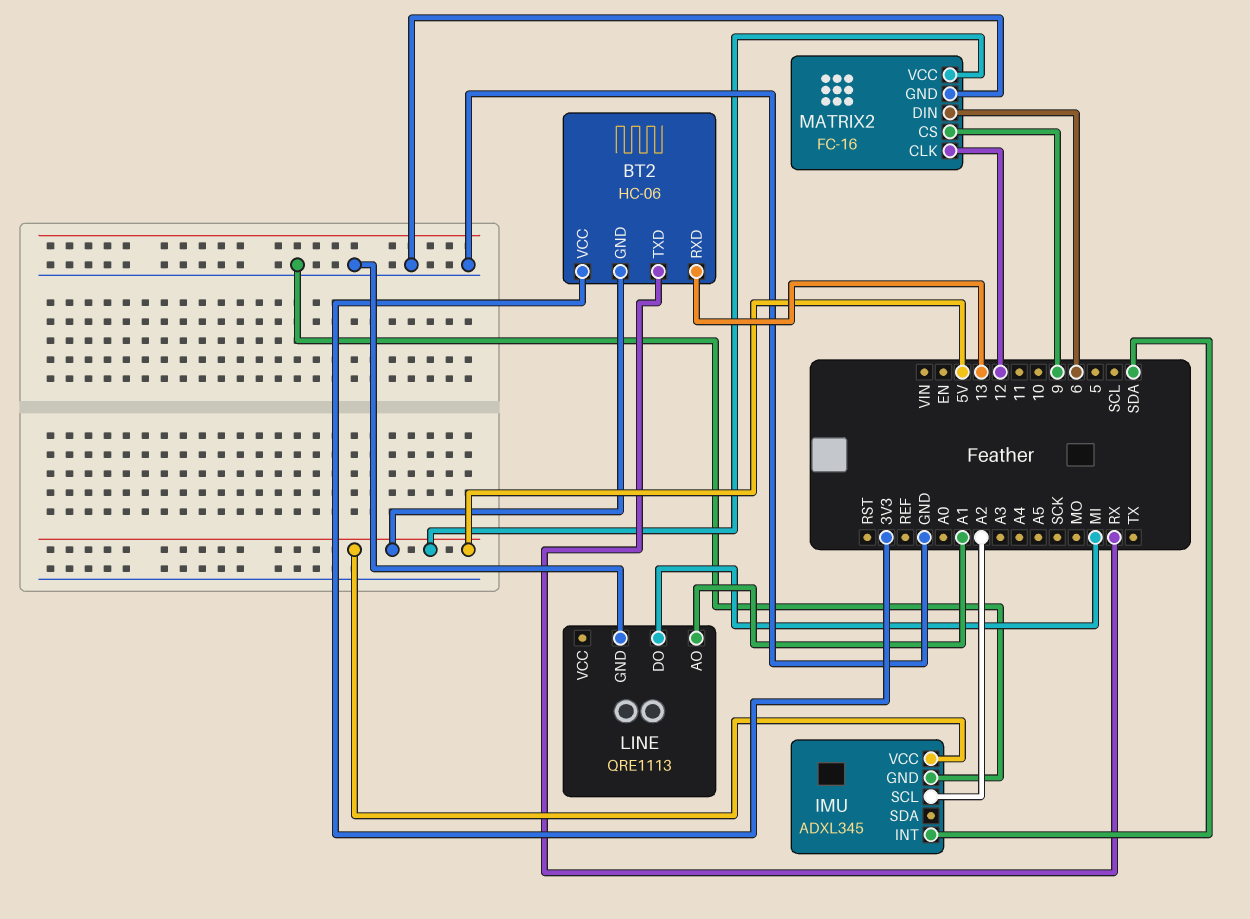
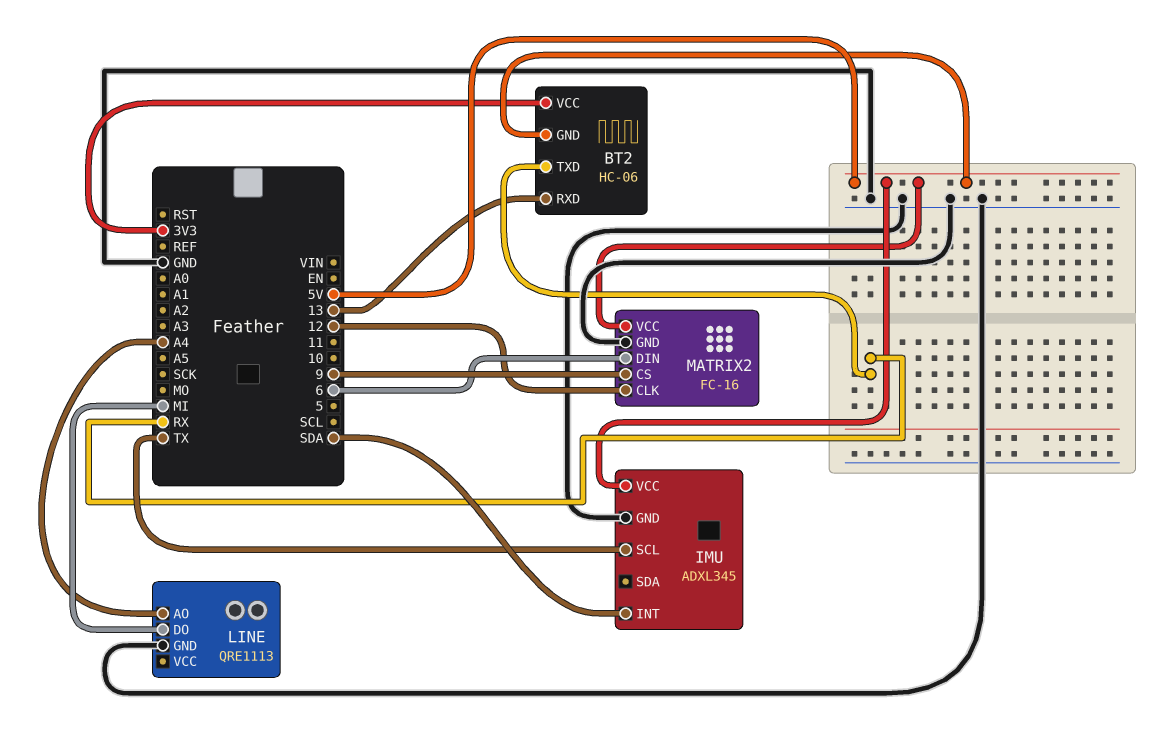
IMU pin SCL: A2 -> TX
LINE pin AO: A1 -> A4

